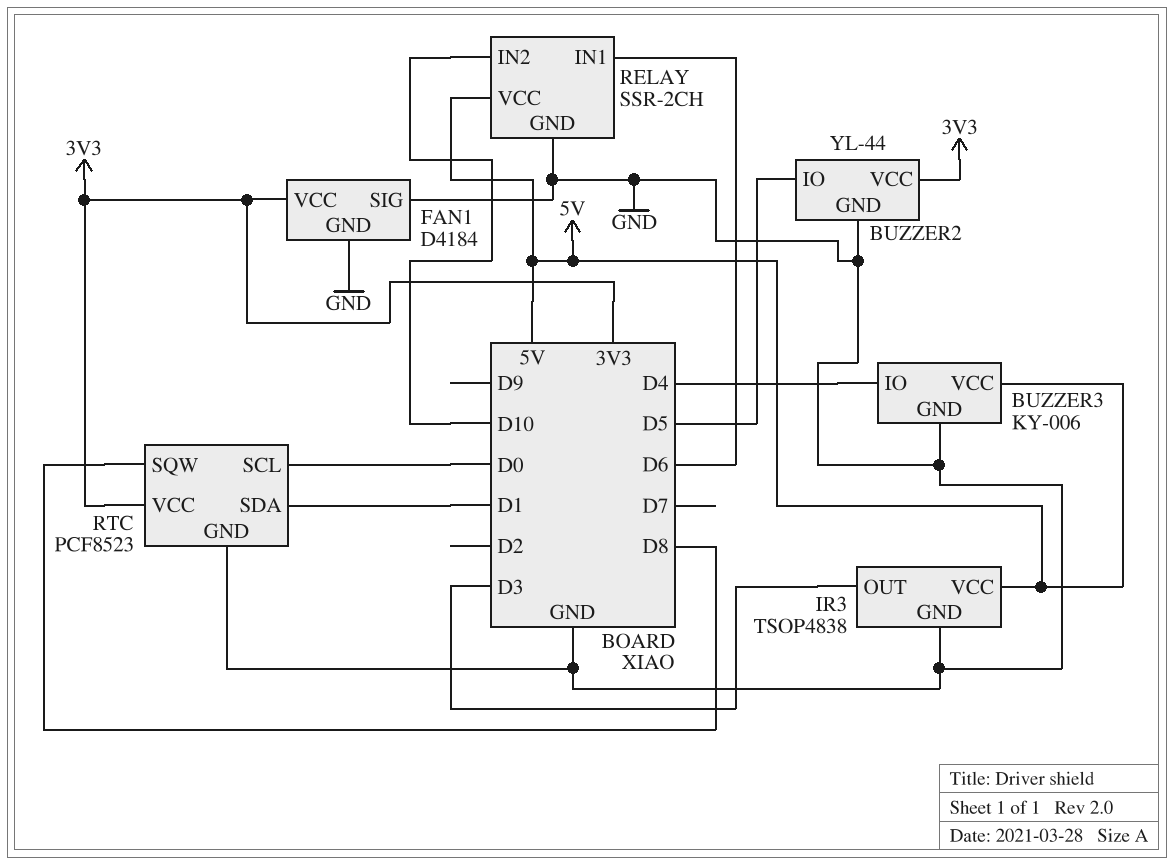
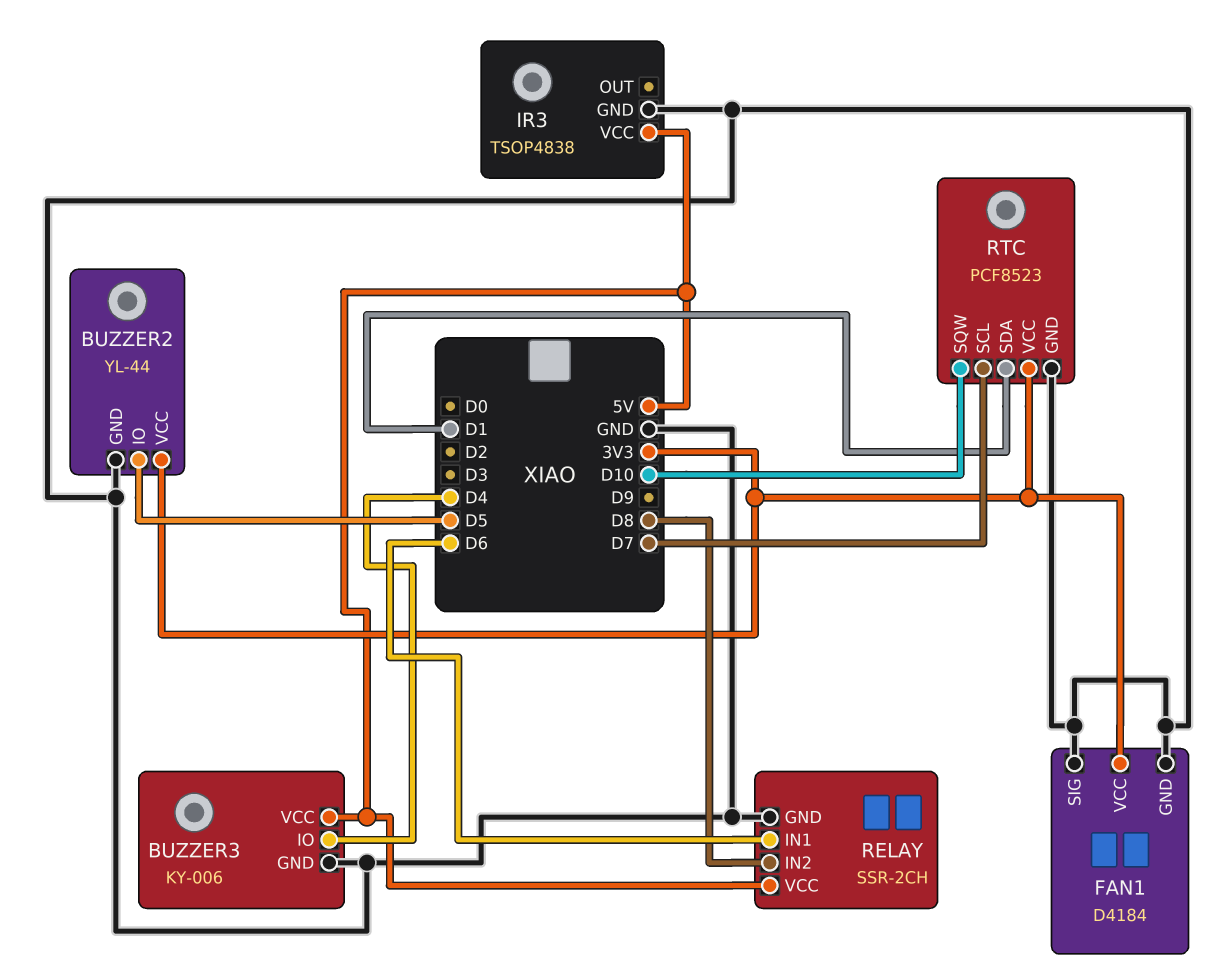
IR3 pin OUT: D3 -> none
RELAY pin IN2: D10 -> D8
RTC pin SCL: D0 -> D7
RTC pin SQW: D8 -> D10

